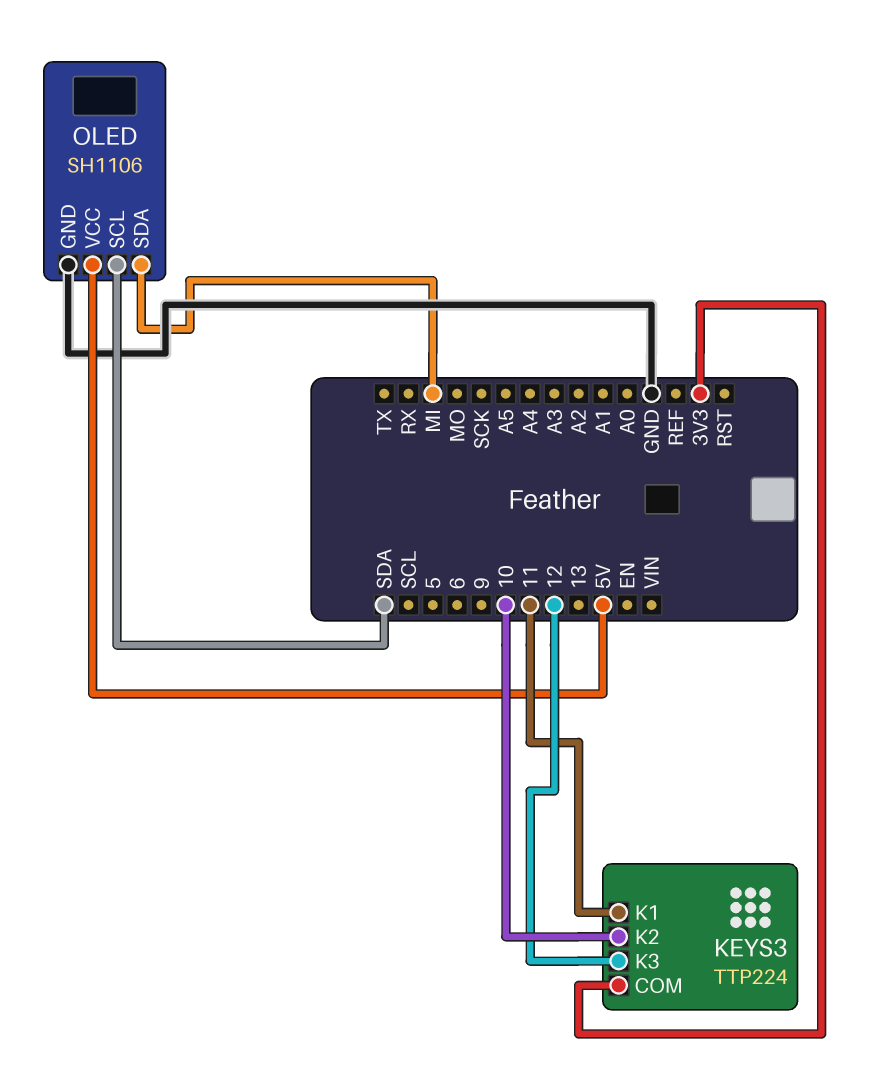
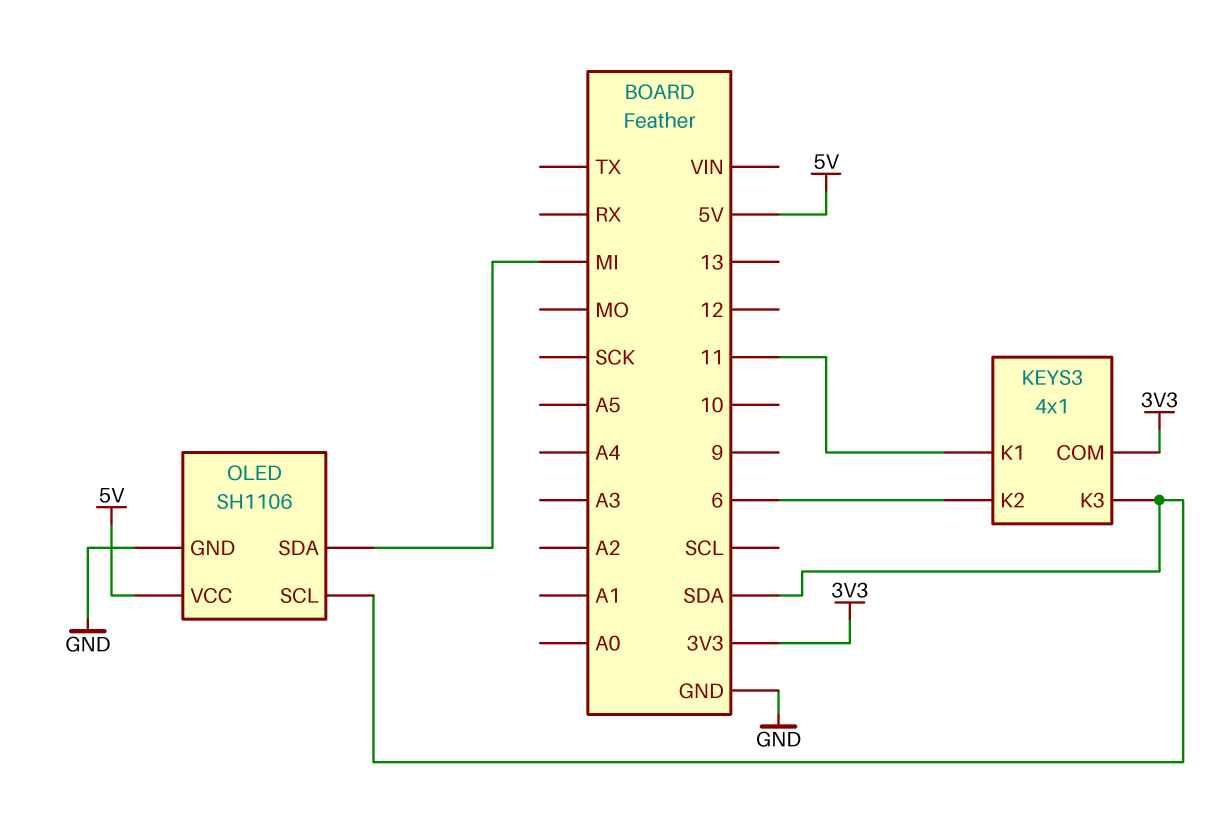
KEYS3: TTP224 -> 4x1
KEYS3 pin K2: 10 -> 6
KEYS3 pin K3: 12 -> SDA

